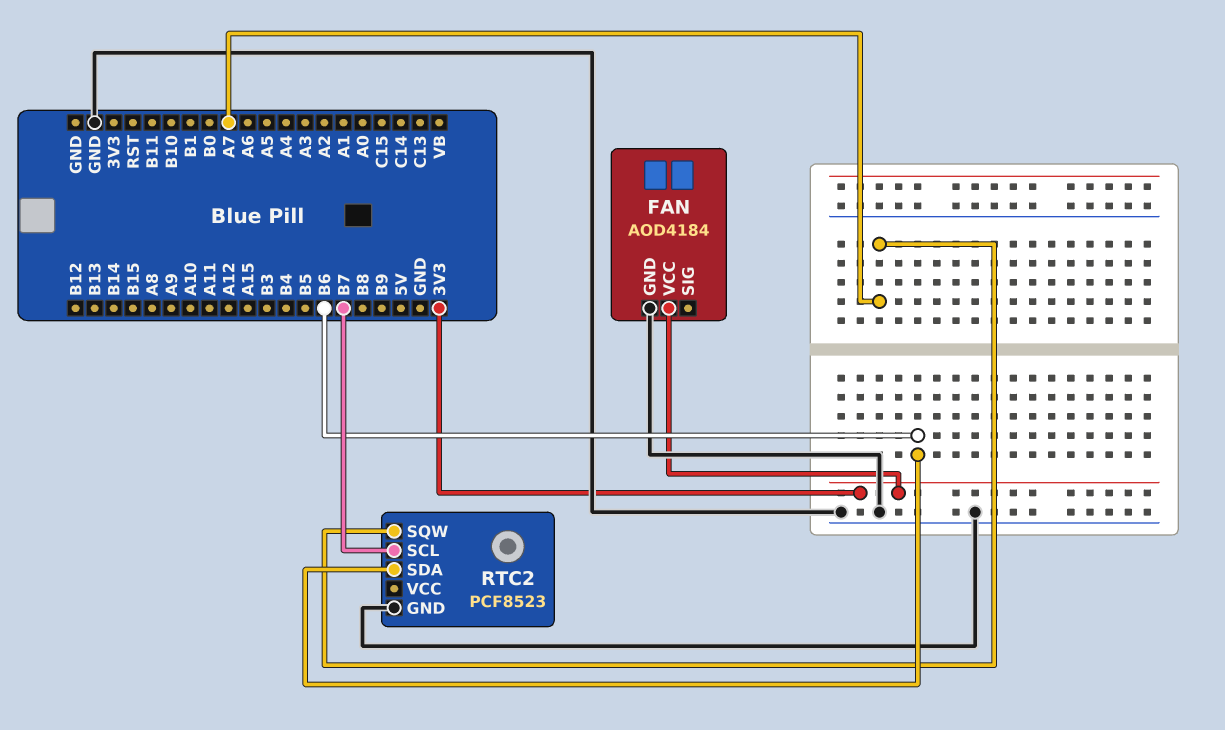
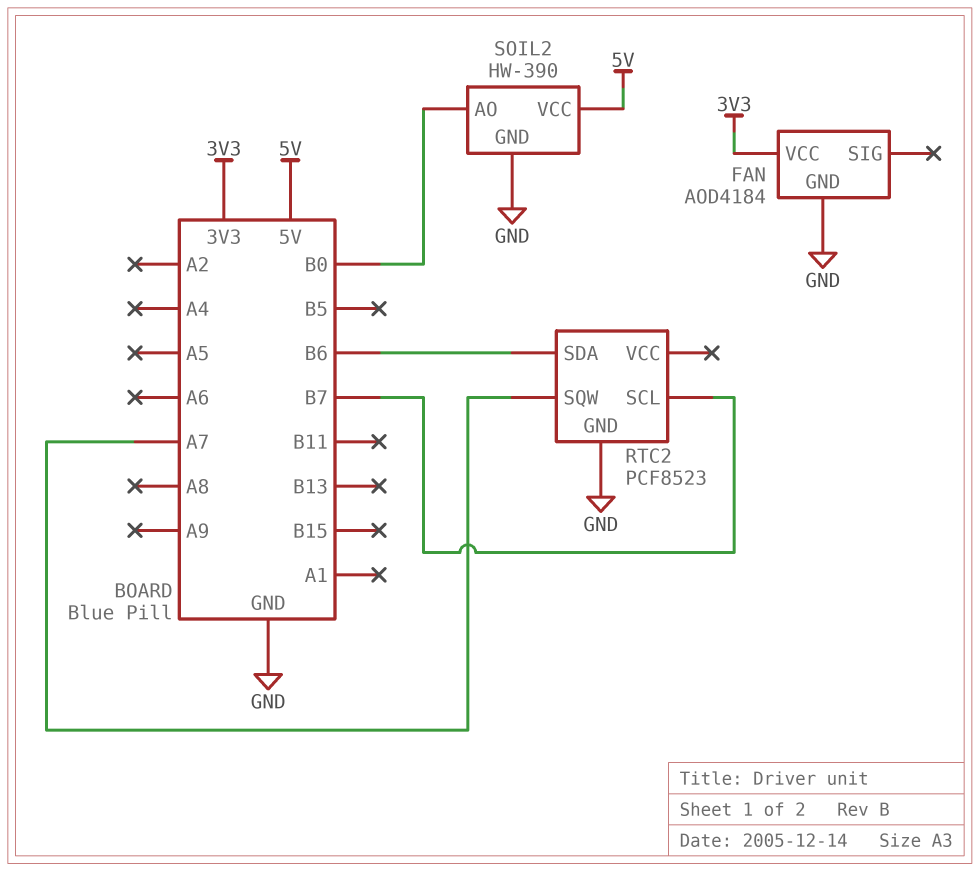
SOIL2: none -> HW-390
SOIL2 pin AO: none -> B0
SOIL2 pin GND: none -> GND
SOIL2 pin VCC: none -> 5V

